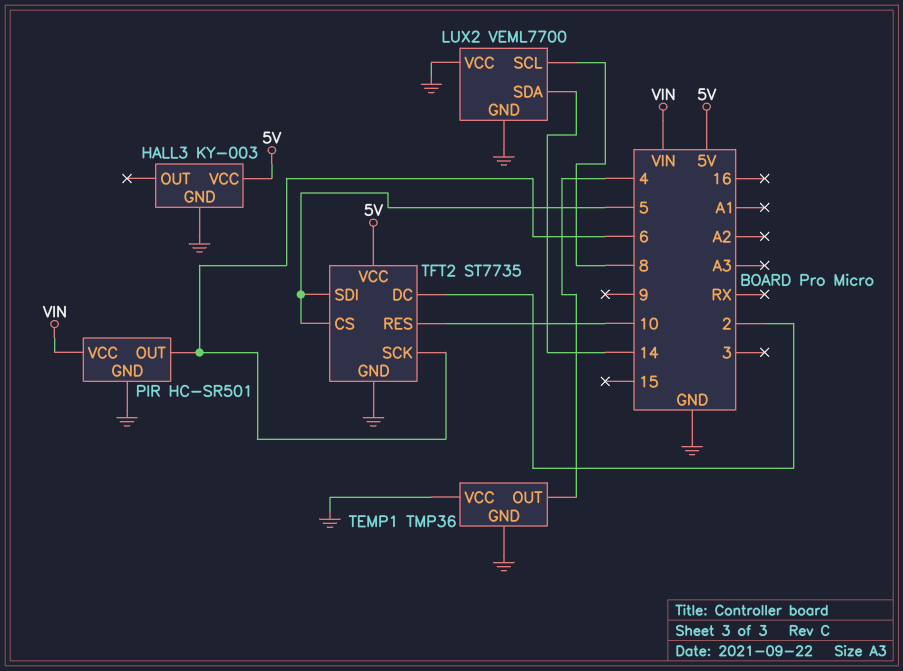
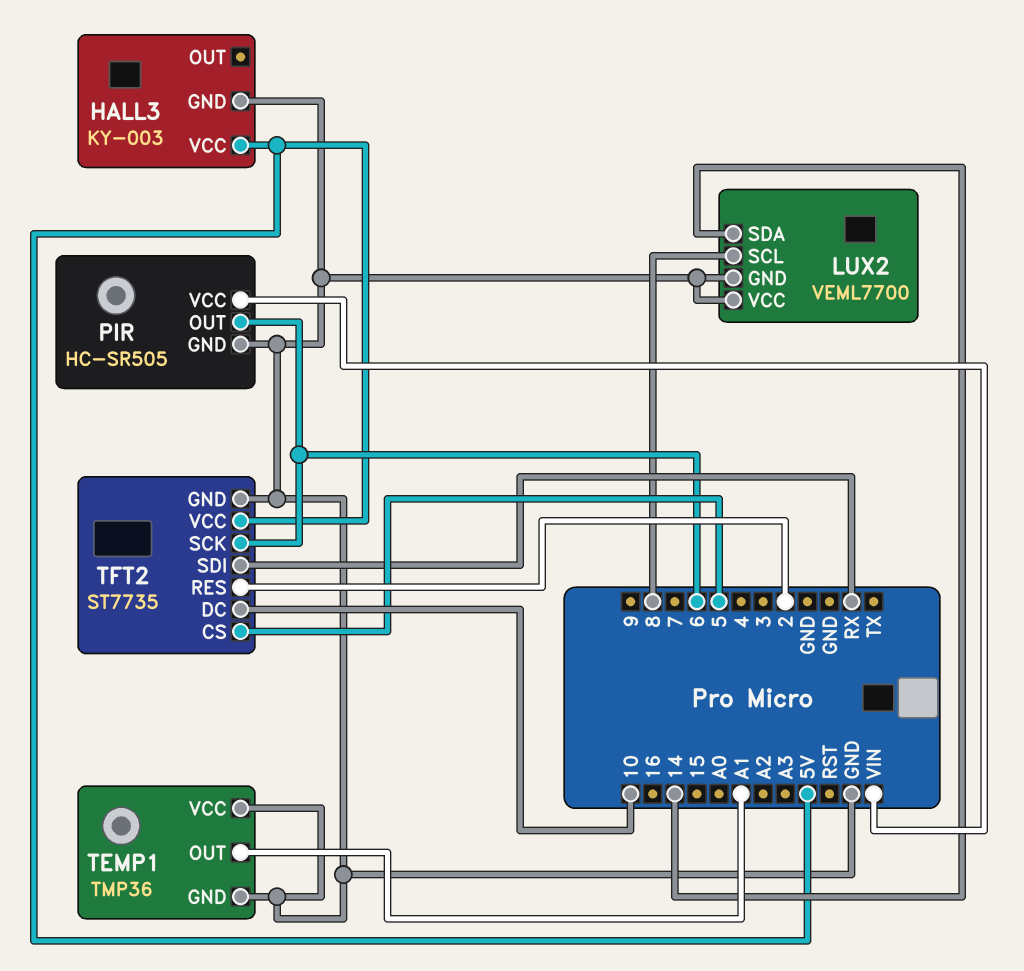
PIR: HC-SR501 -> HC-SR505
TEMP1 pin OUT: 4 -> A1
TFT2 pin DC: 2 -> 10
TFT2 pin RES: 10 -> 2
TFT2 pin SDI: 5 -> RX

